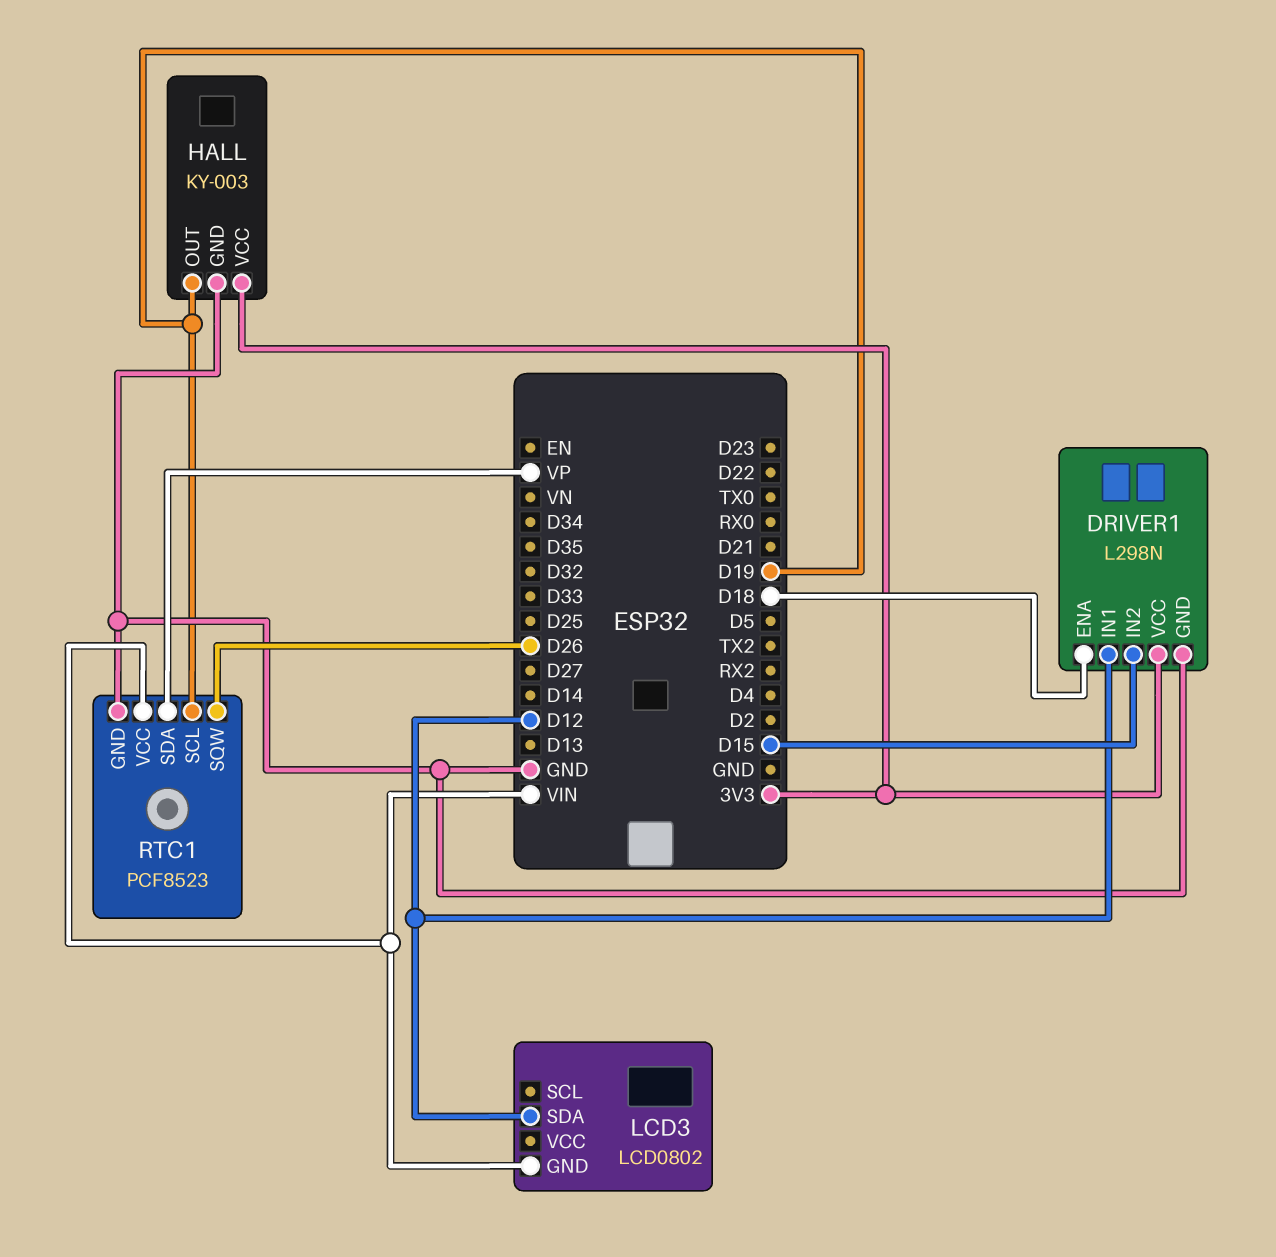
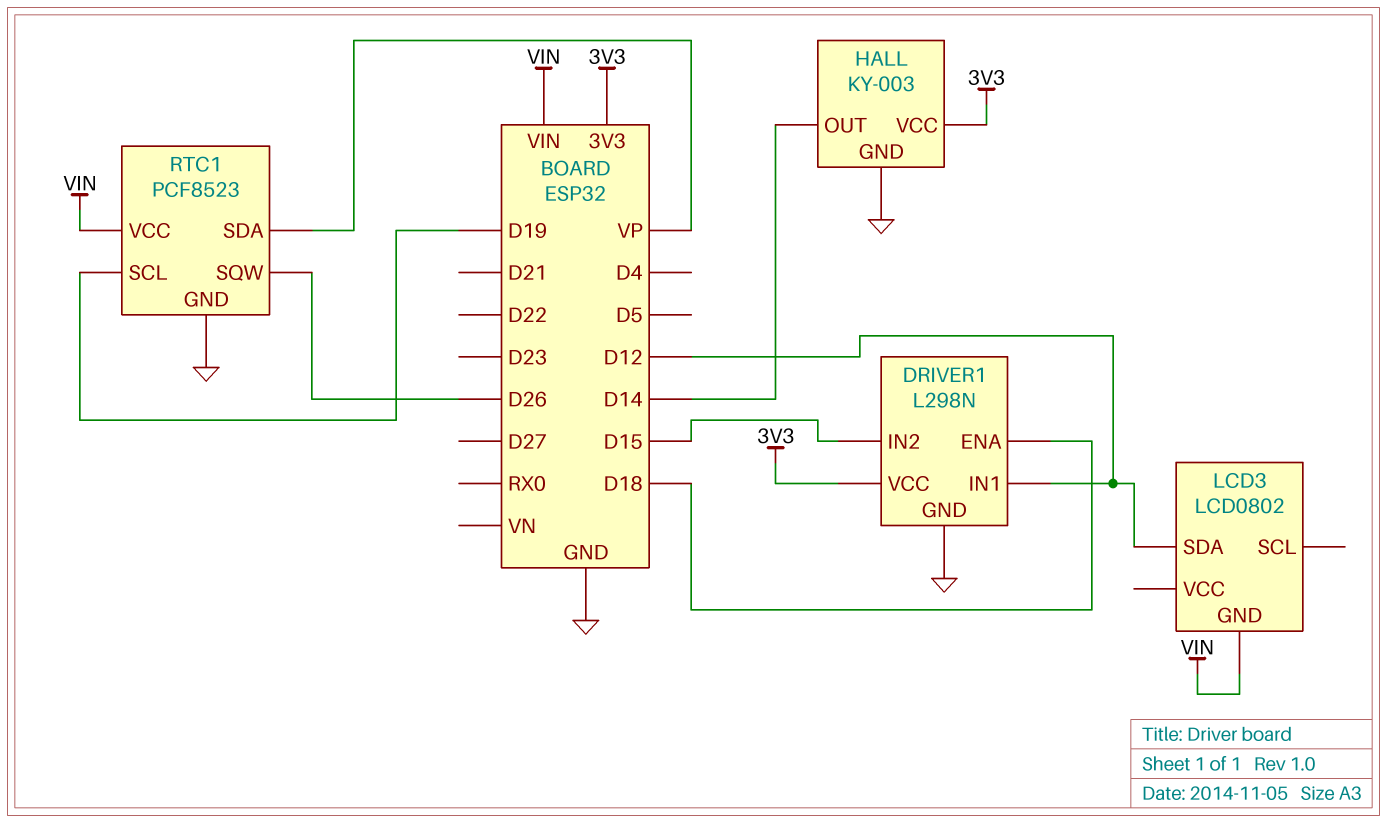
HALL pin OUT: D19 -> D14

